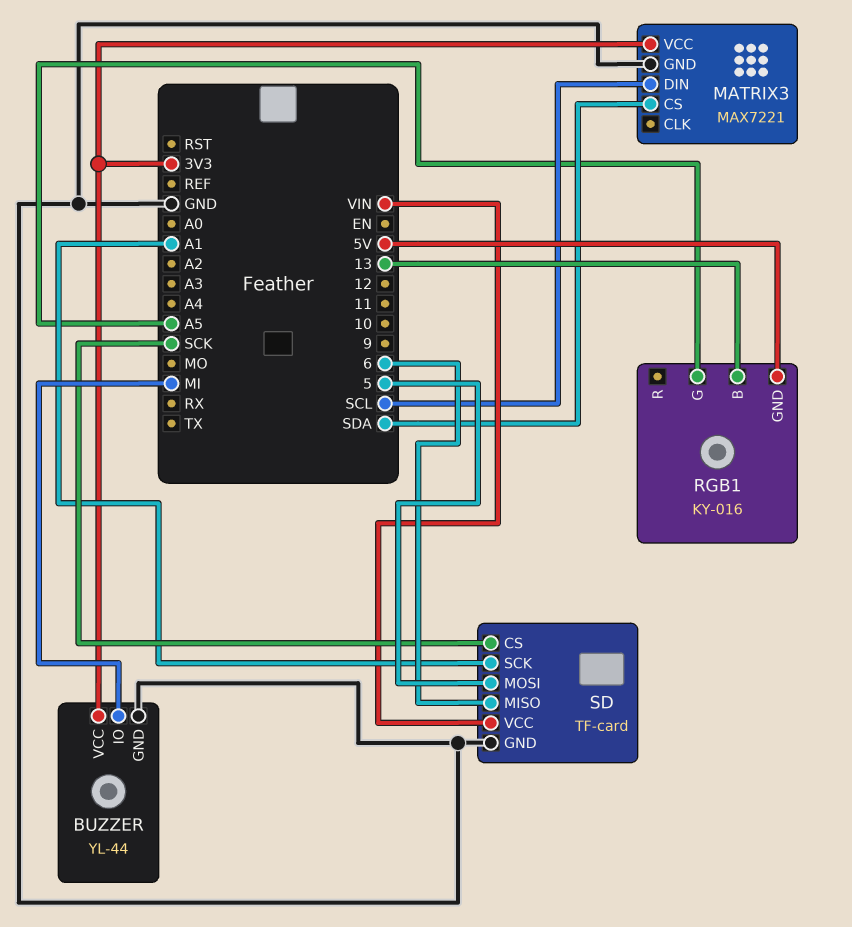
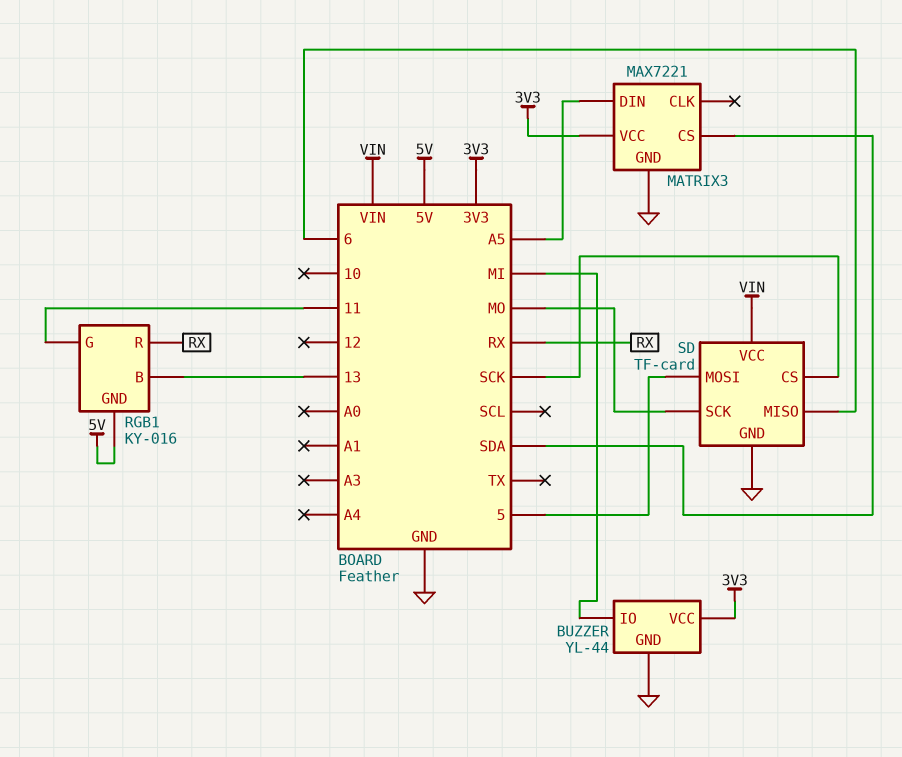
MATRIX3 pin DIN: SCL -> A5
RGB1 pin G: A5 -> 11
RGB1 pin R: none -> RX
SD pin SCK: A1 -> MO

